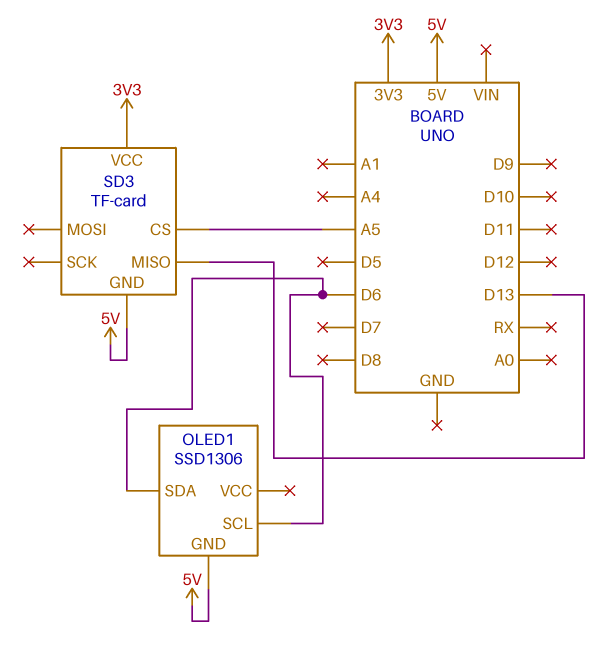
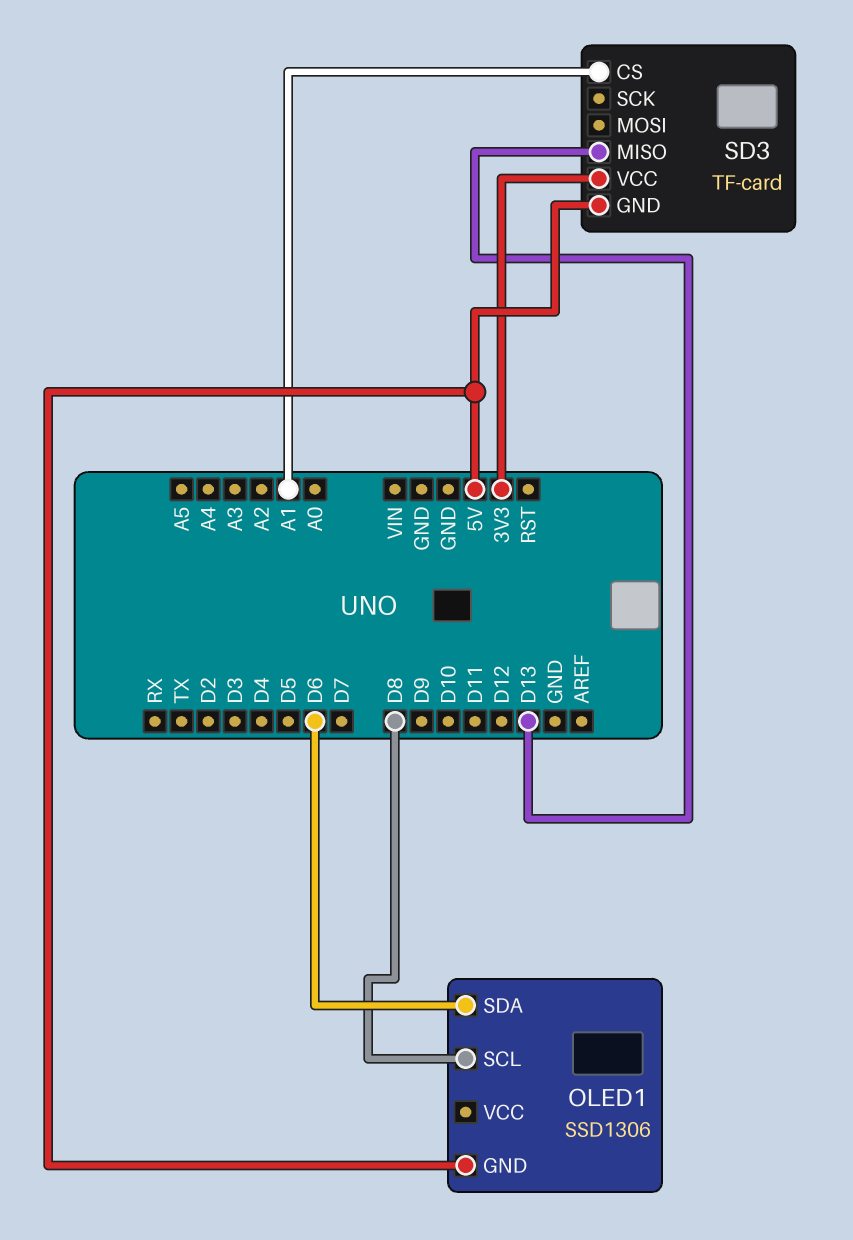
OLED1 pin SCL: D6 -> D8
SD3 pin CS: A5 -> A1

